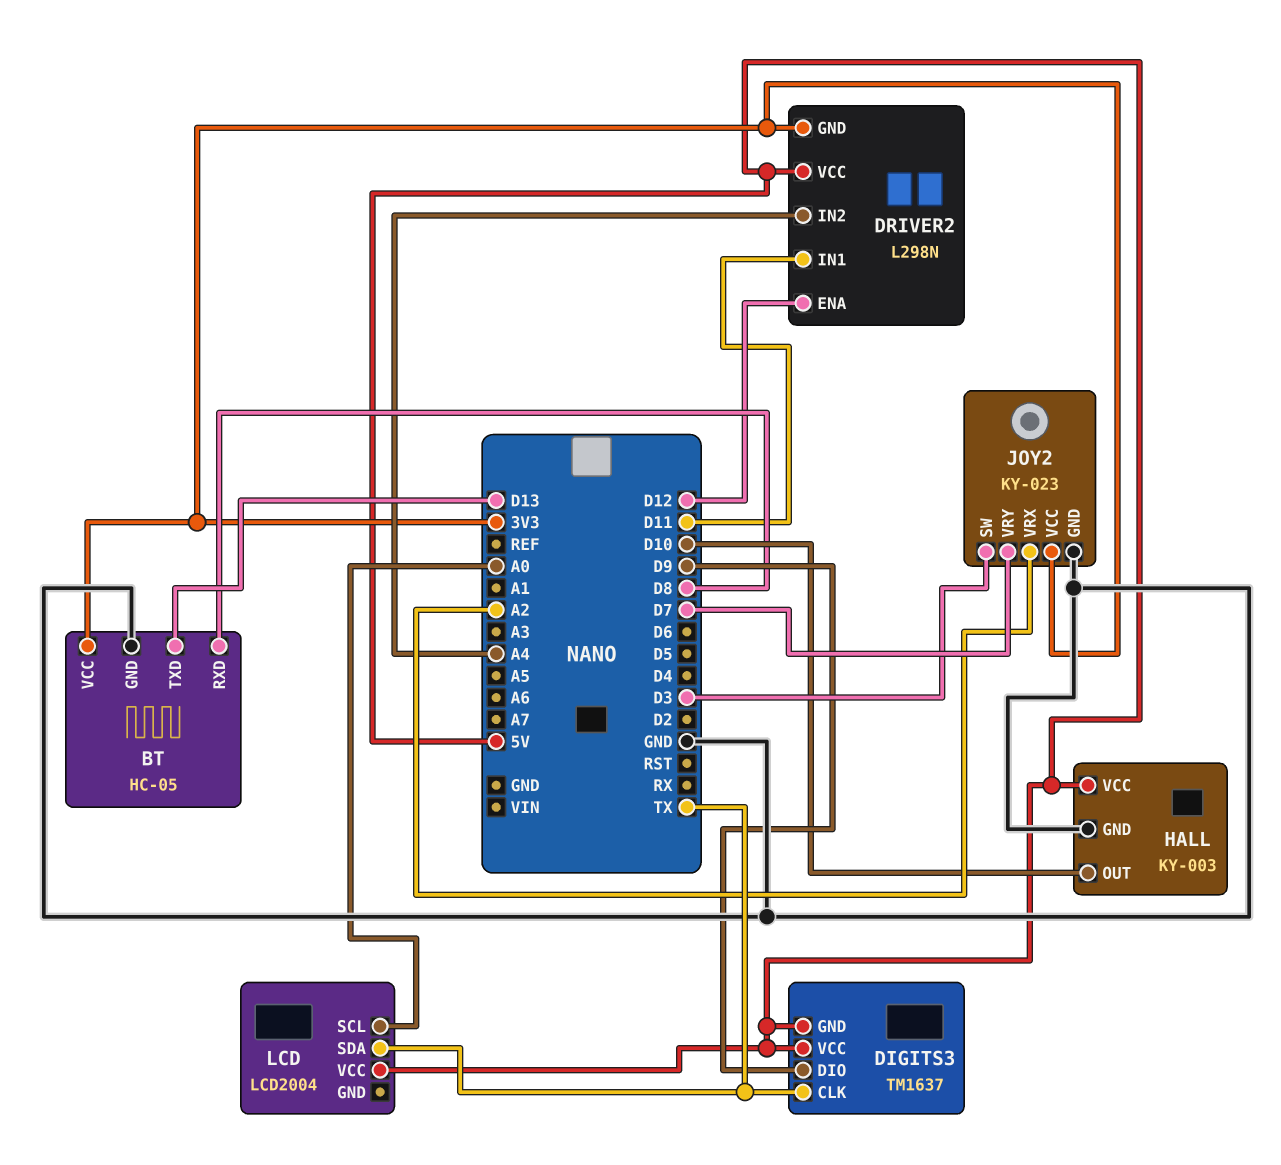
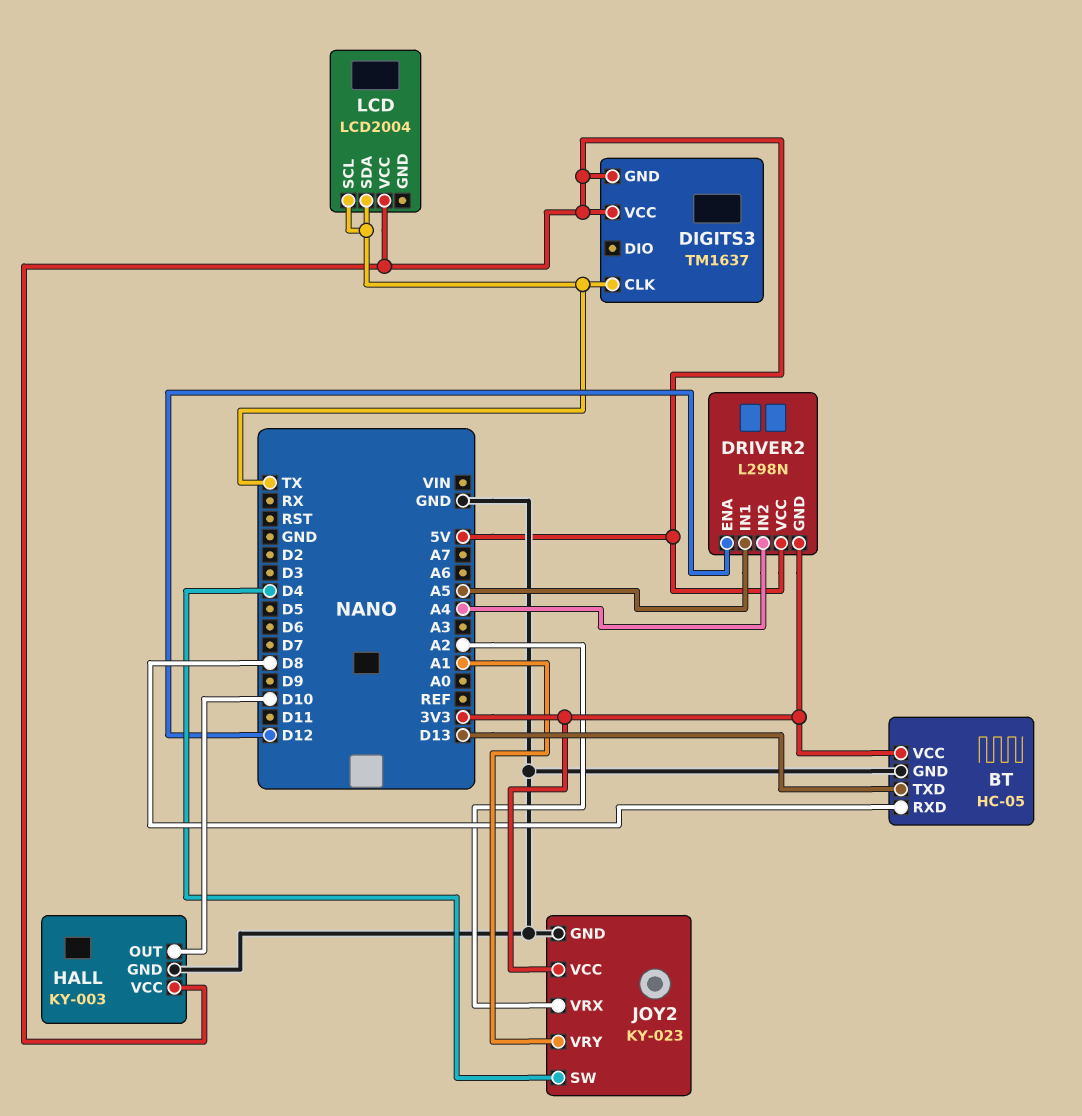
DIGITS3 pin DIO: D9 -> none
DRIVER2 pin IN1: D11 -> A5
JOY2 pin SW: D3 -> D4
JOY2 pin VRY: D7 -> A1
LCD pin SCL: A0 -> TX

